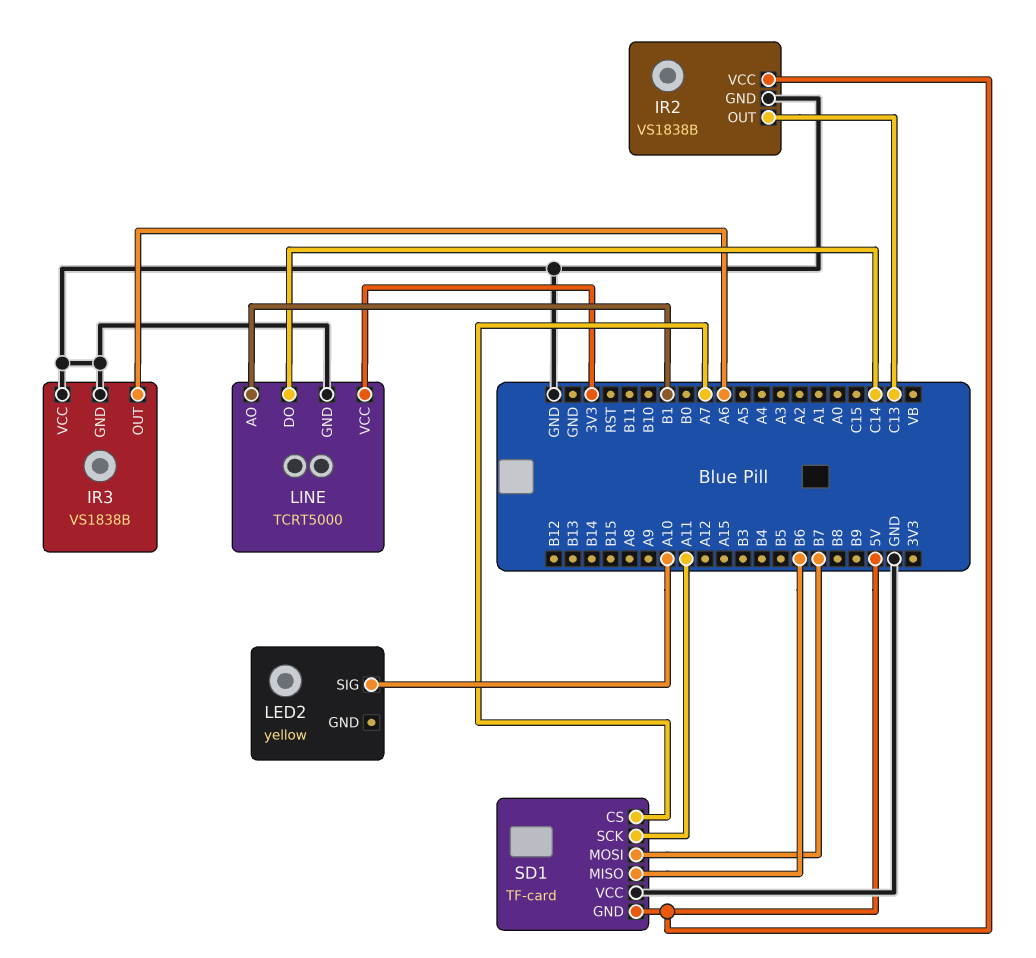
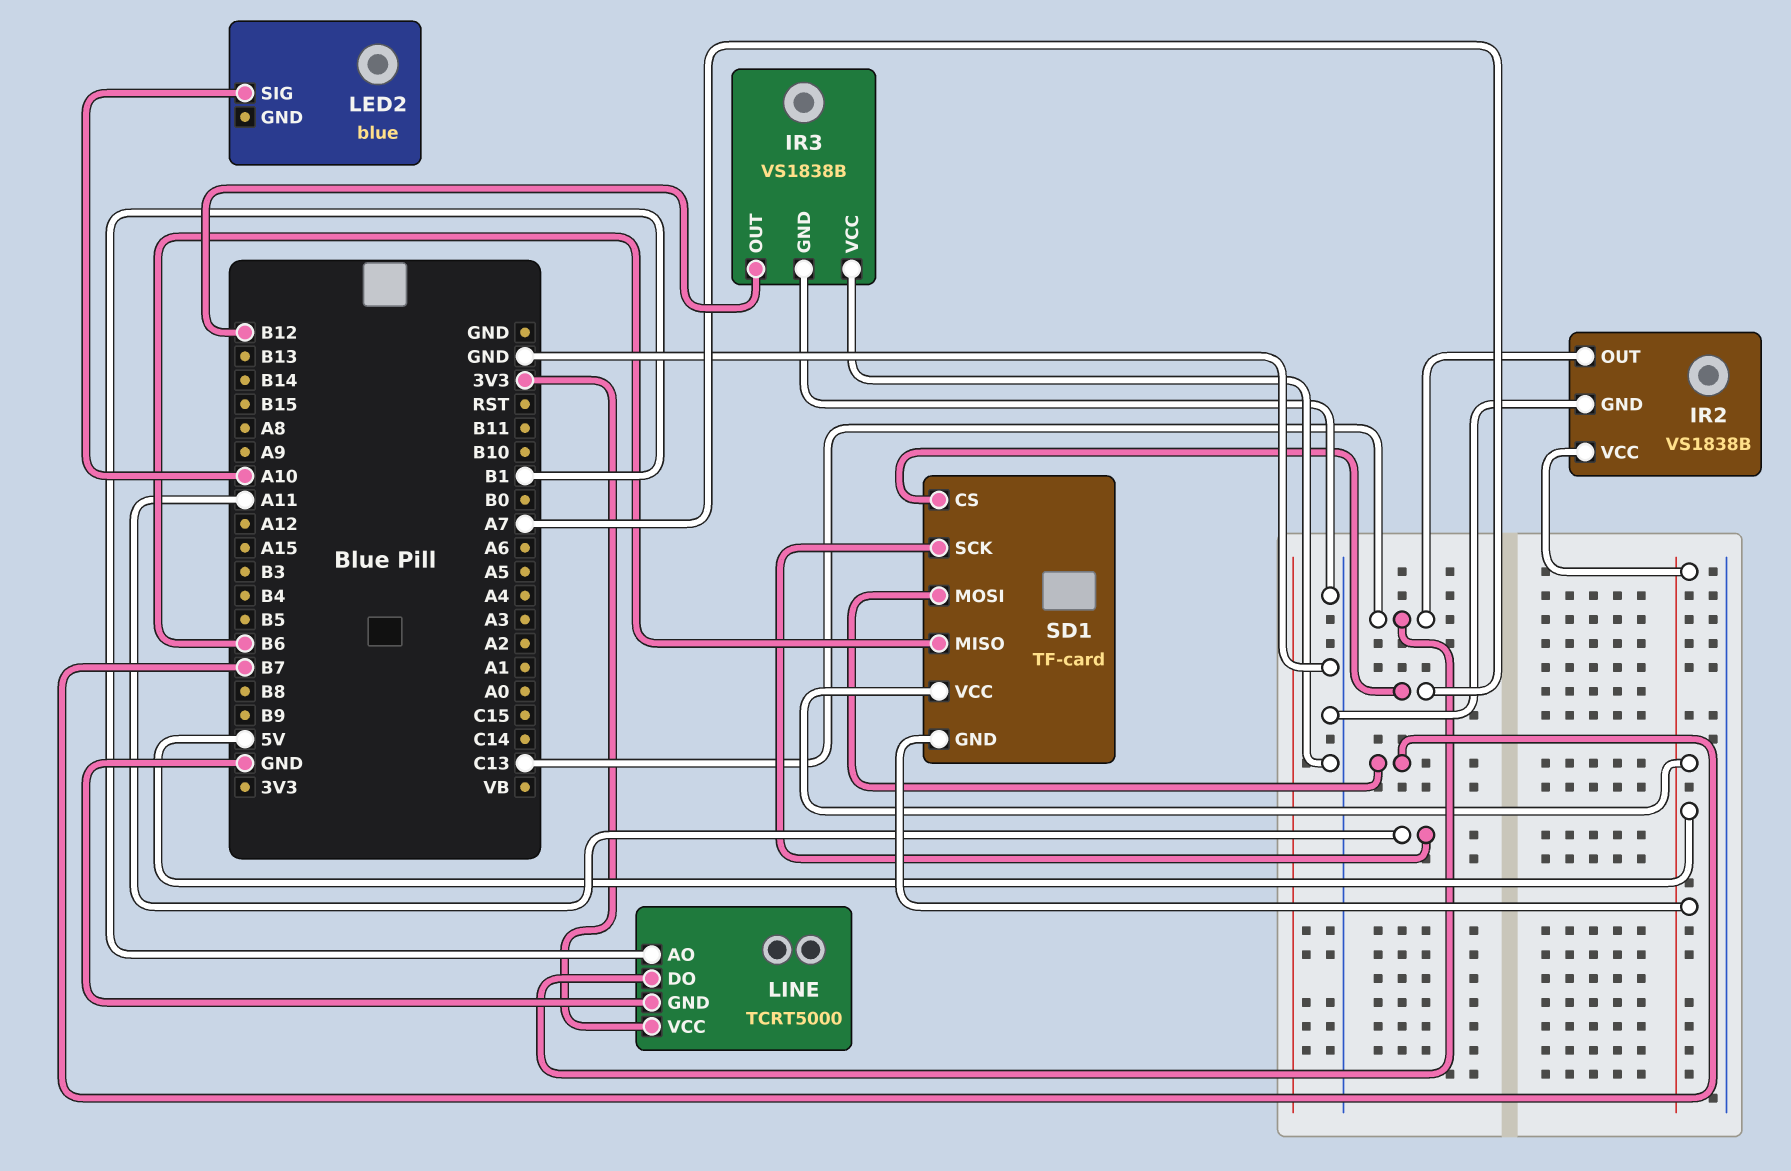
IR3 pin OUT: A6 -> B12
LED2: yellow -> blue
LINE pin DO: C14 -> C13
SD1 pin VCC: GND -> 5V

